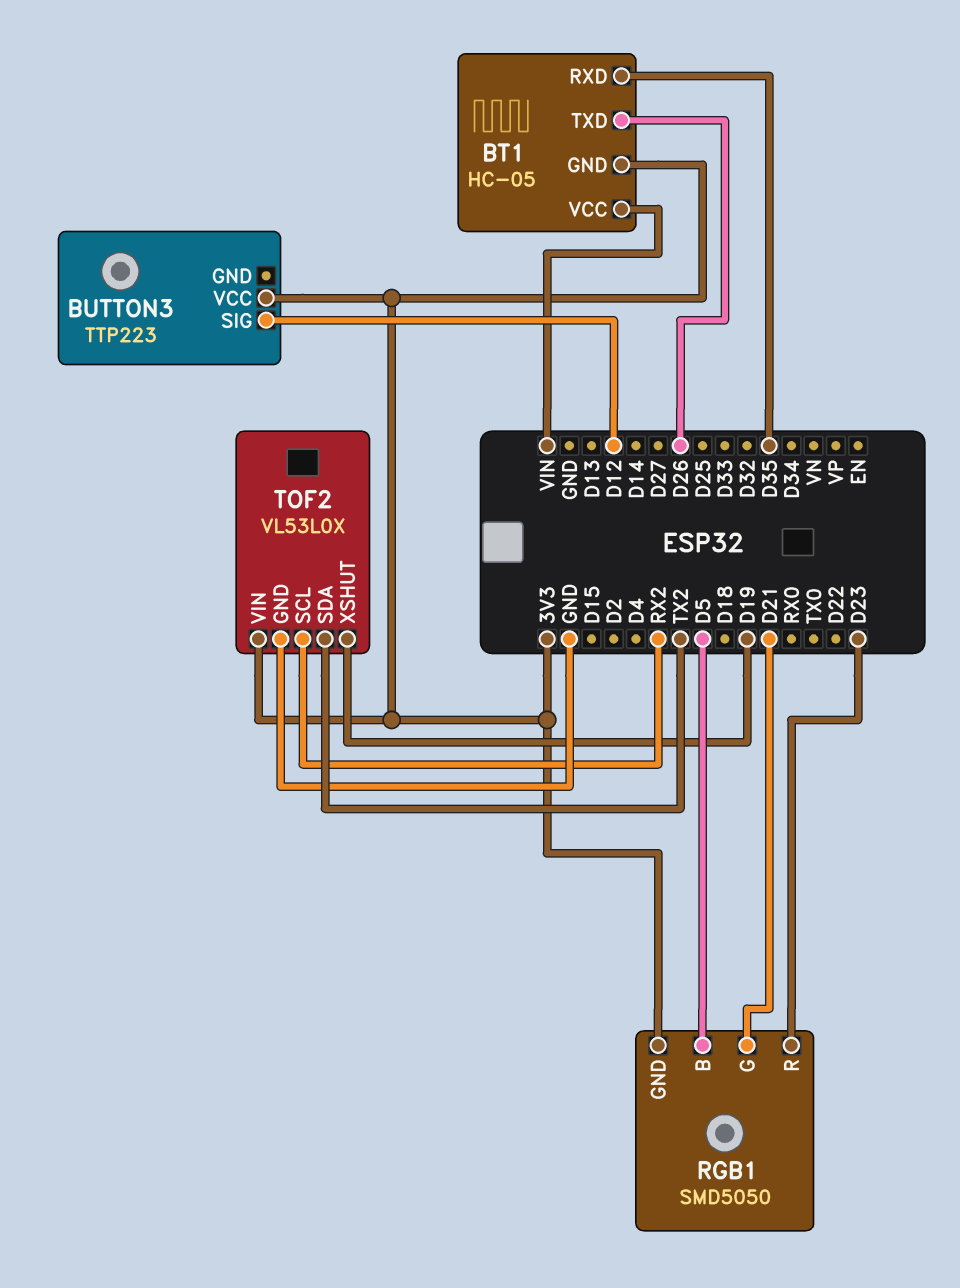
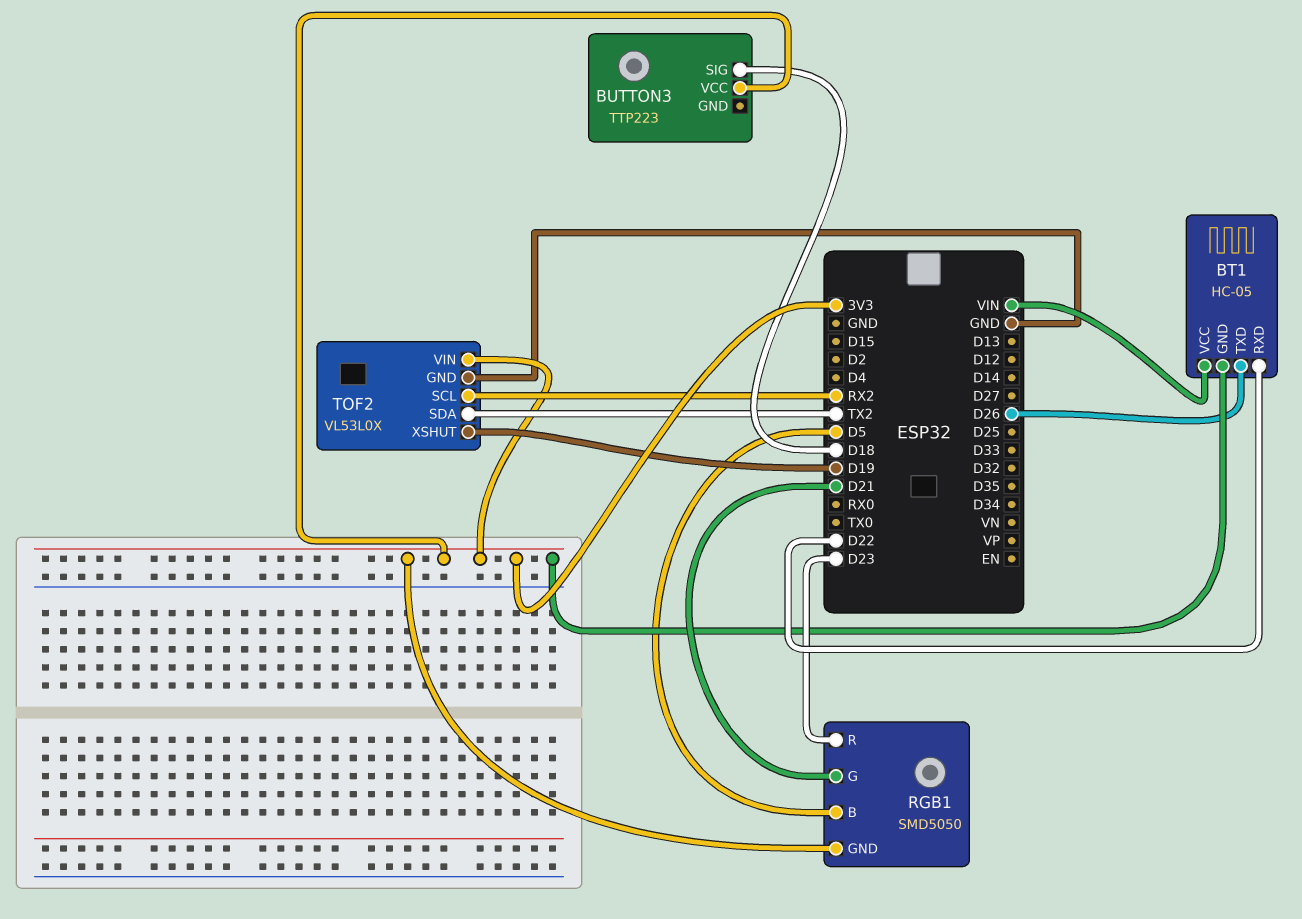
BT1 pin RXD: D35 -> D22
BUTTON3 pin SIG: D12 -> D18

